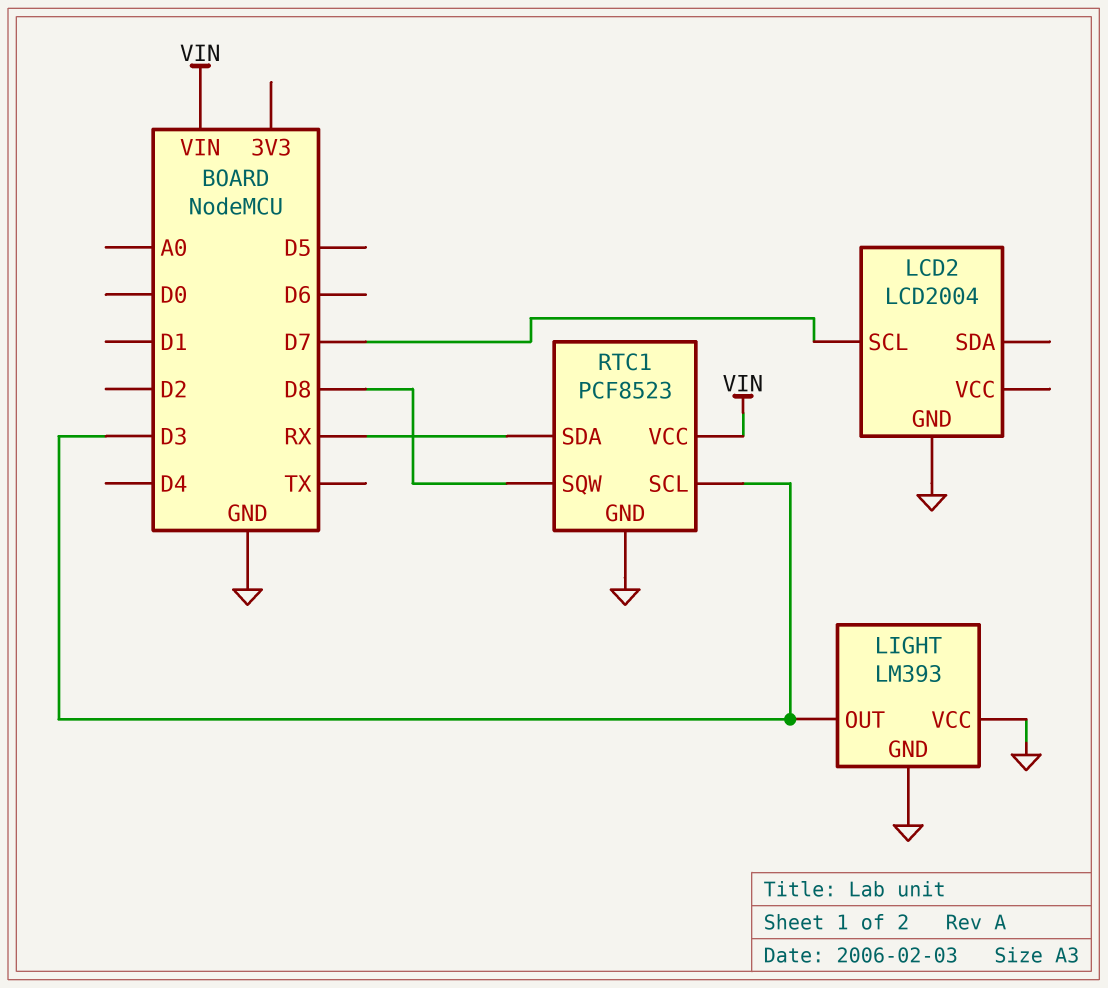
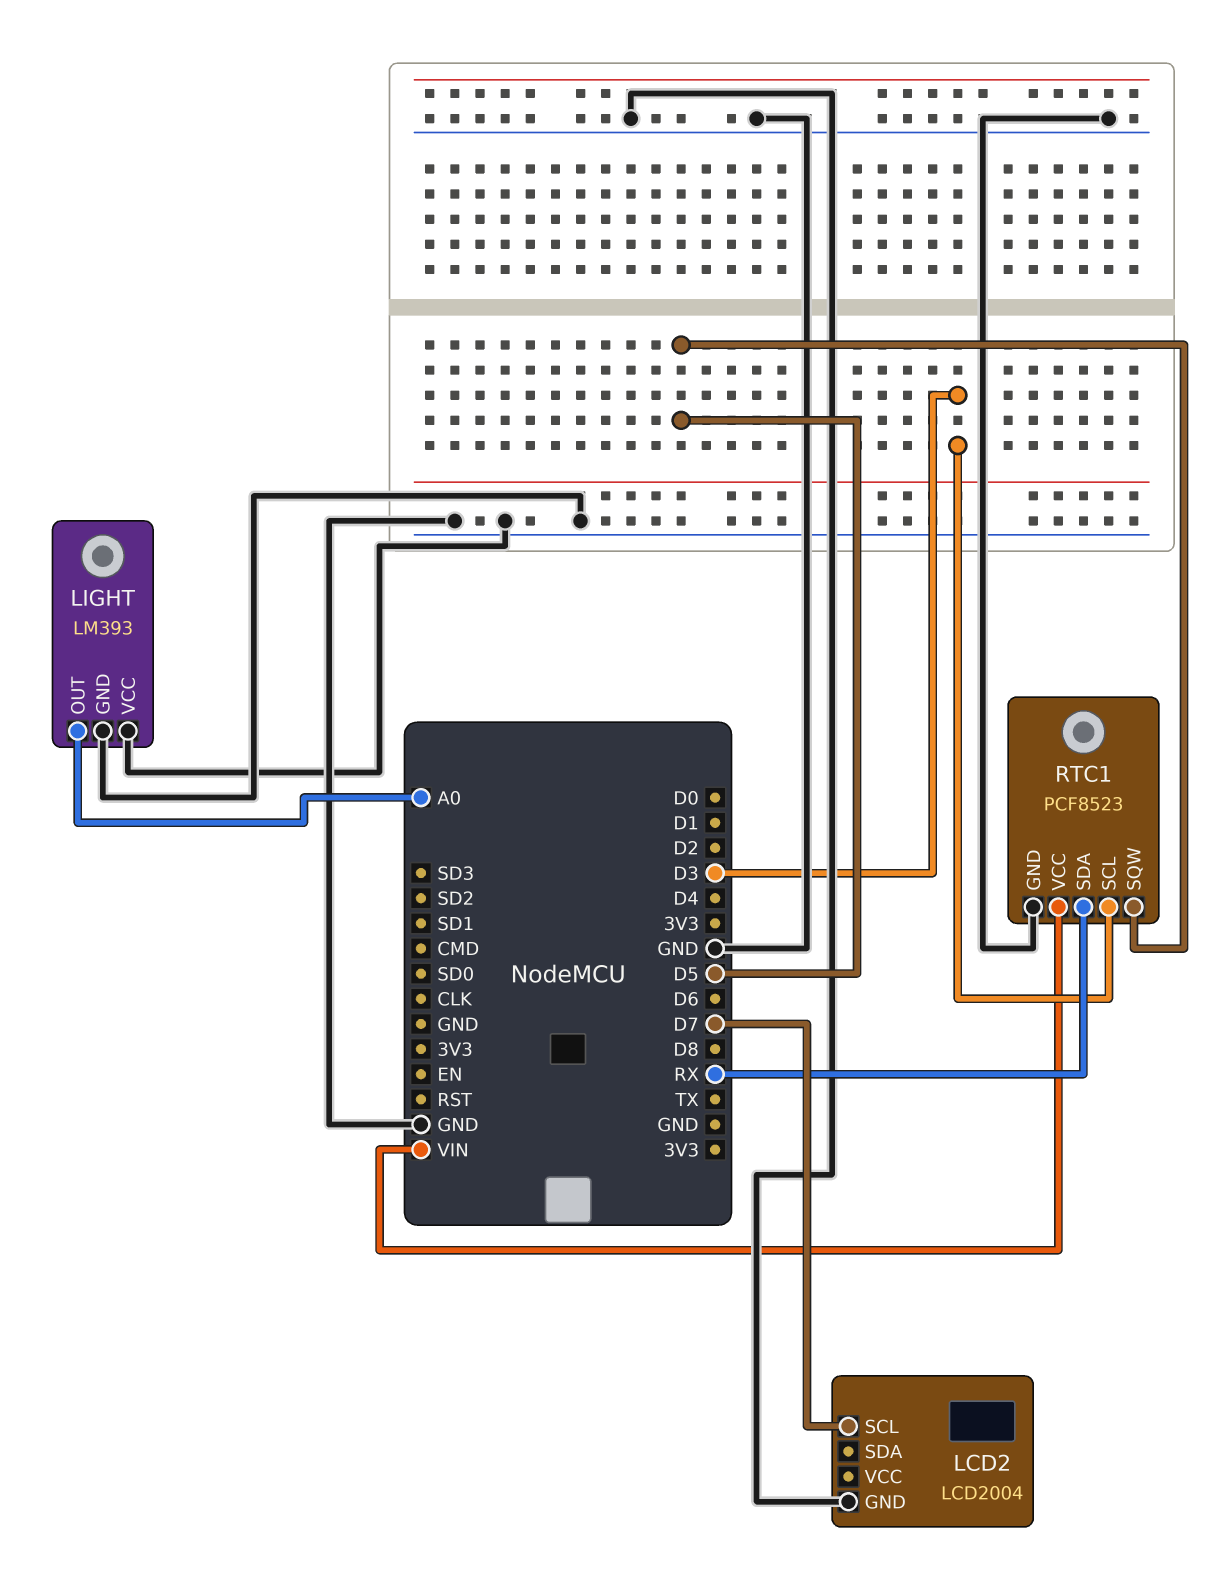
LIGHT pin OUT: D3 -> A0
RTC1 pin SQW: D8 -> D5

